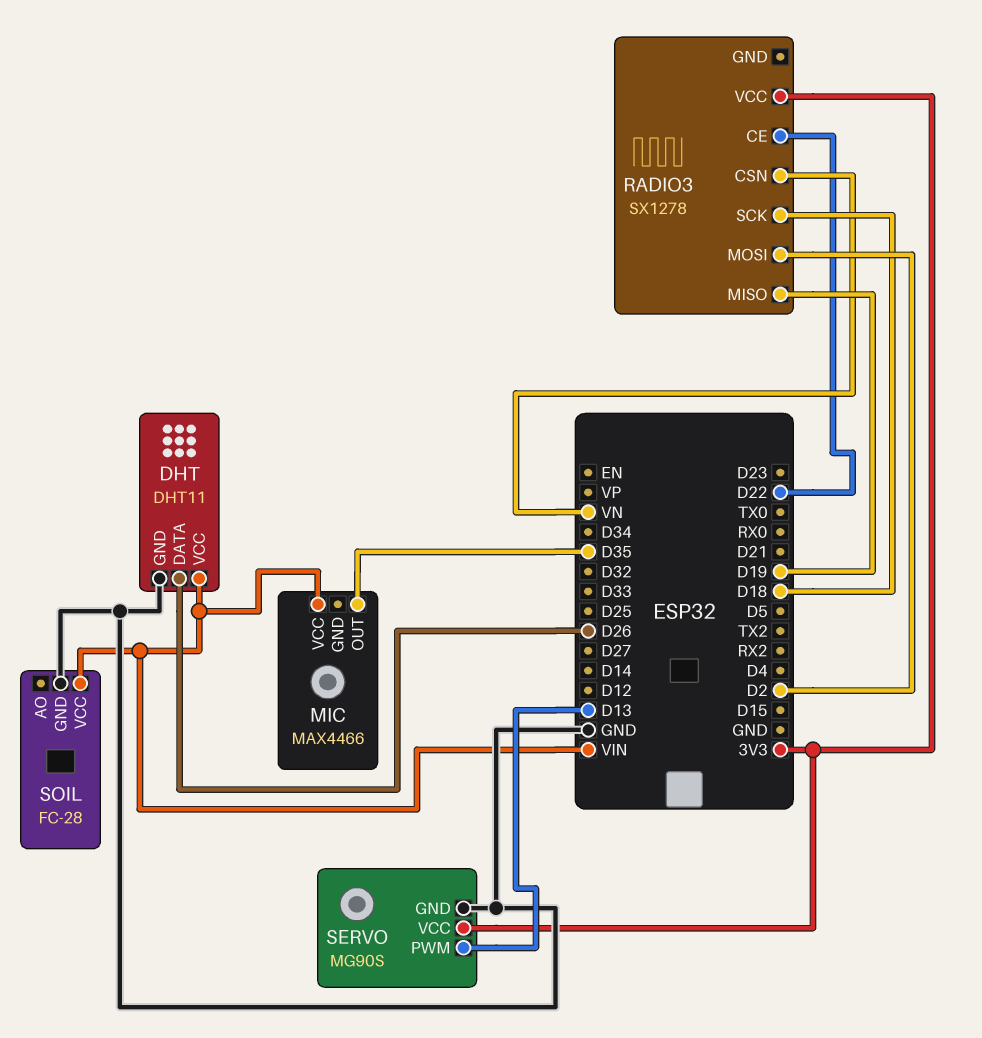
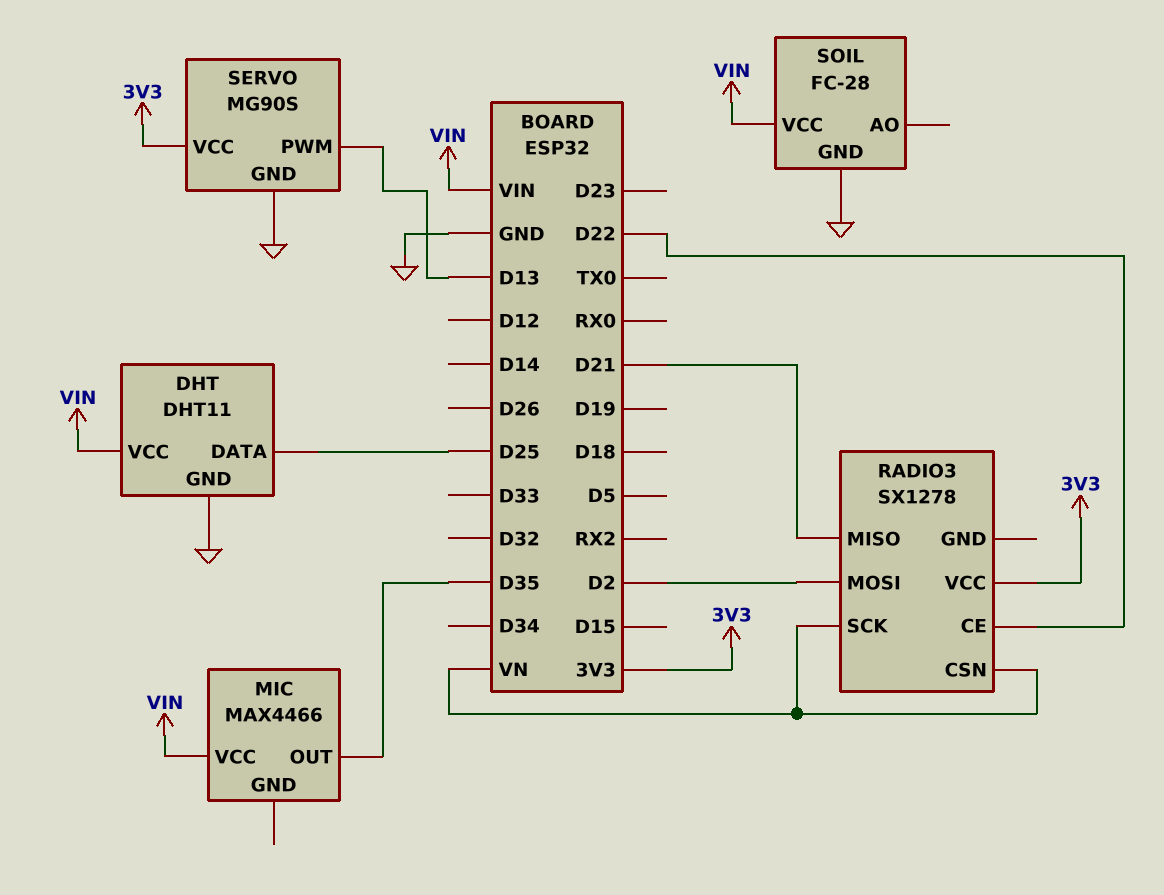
DHT pin DATA: D26 -> D25
RADIO3 pin MISO: D19 -> D21
RADIO3 pin SCK: D18 -> VN

